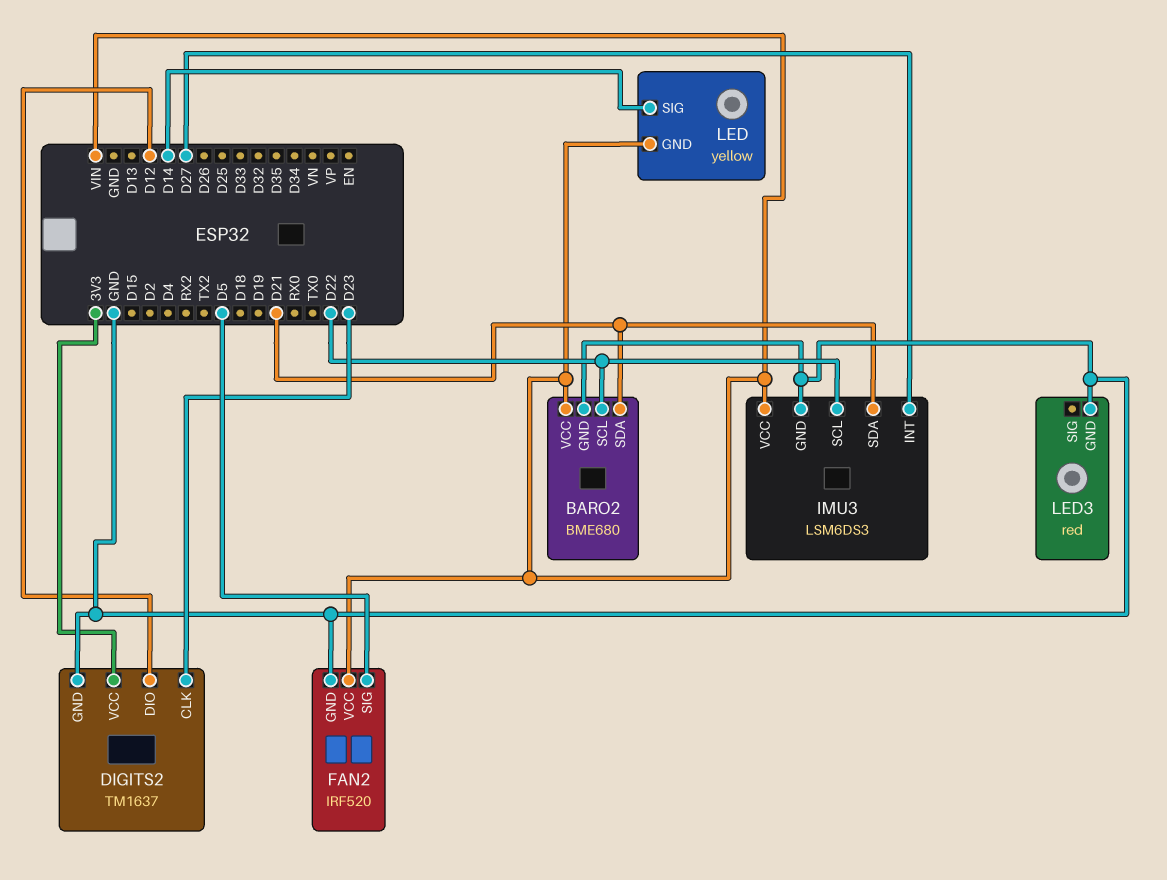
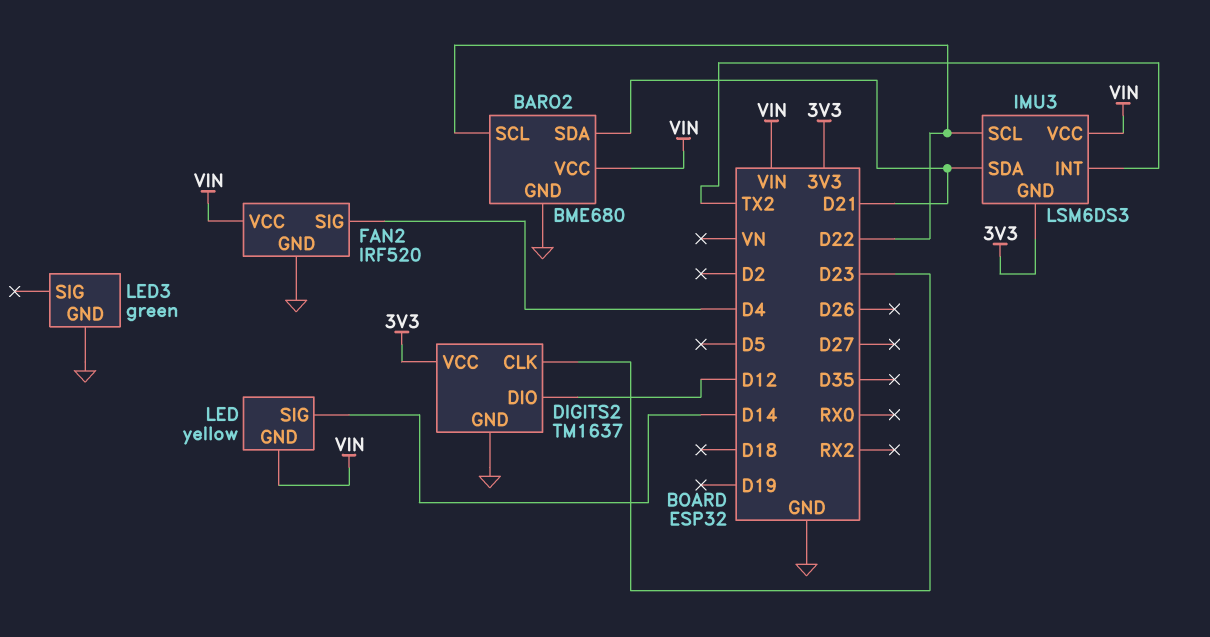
FAN2 pin SIG: D5 -> D4
IMU3 pin GND: GND -> 3V3
IMU3 pin INT: D27 -> TX2
LED3: red -> green

